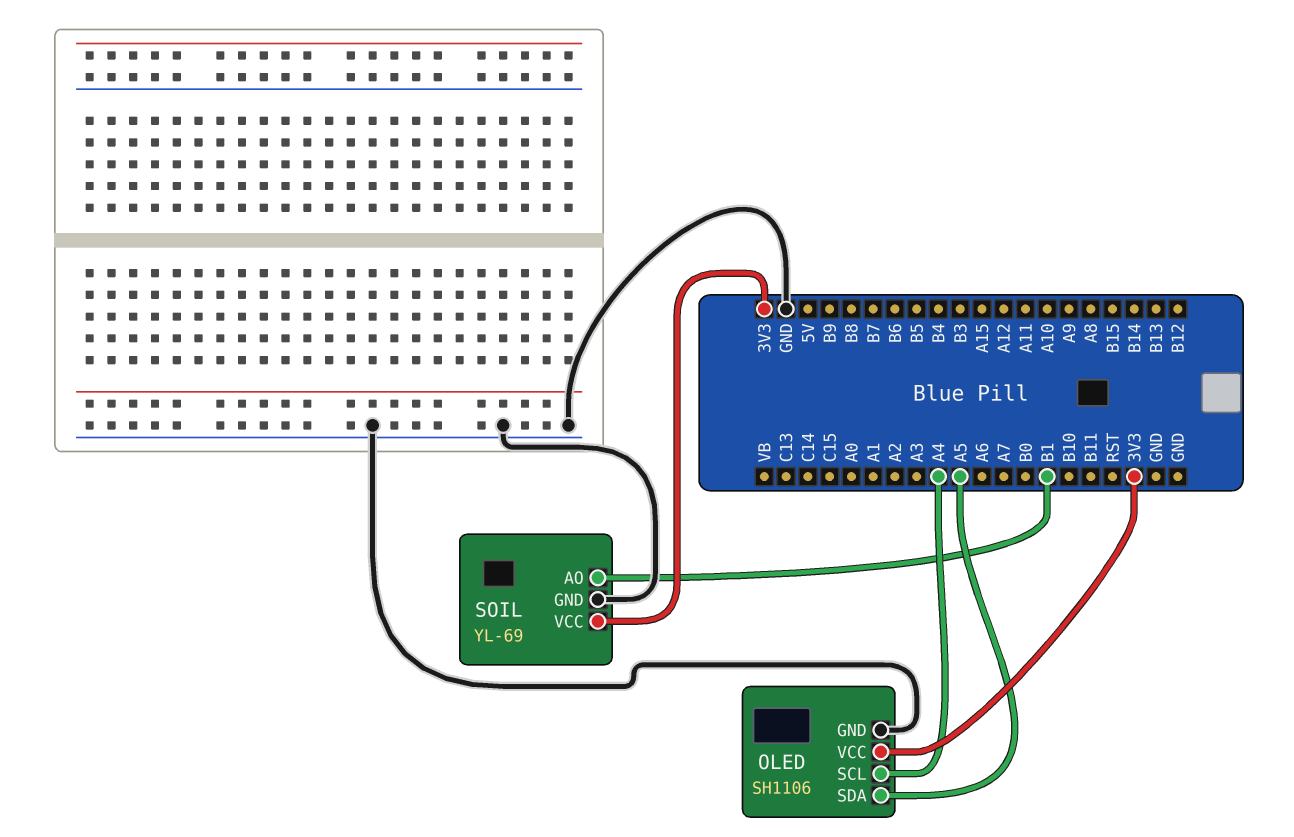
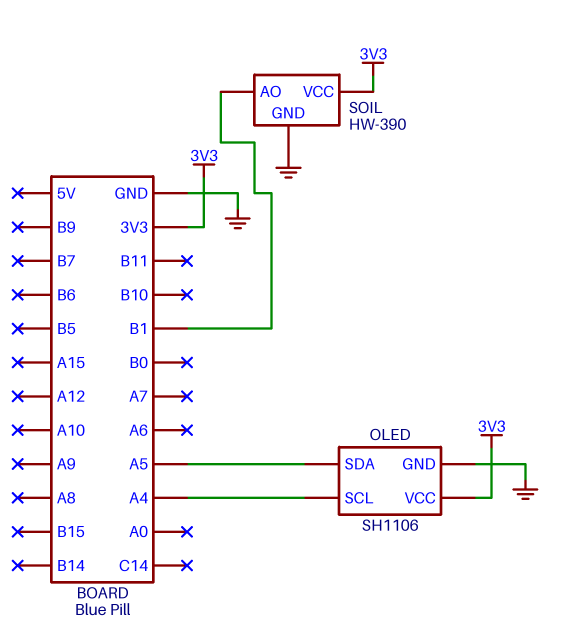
SOIL: YL-69 -> HW-390

